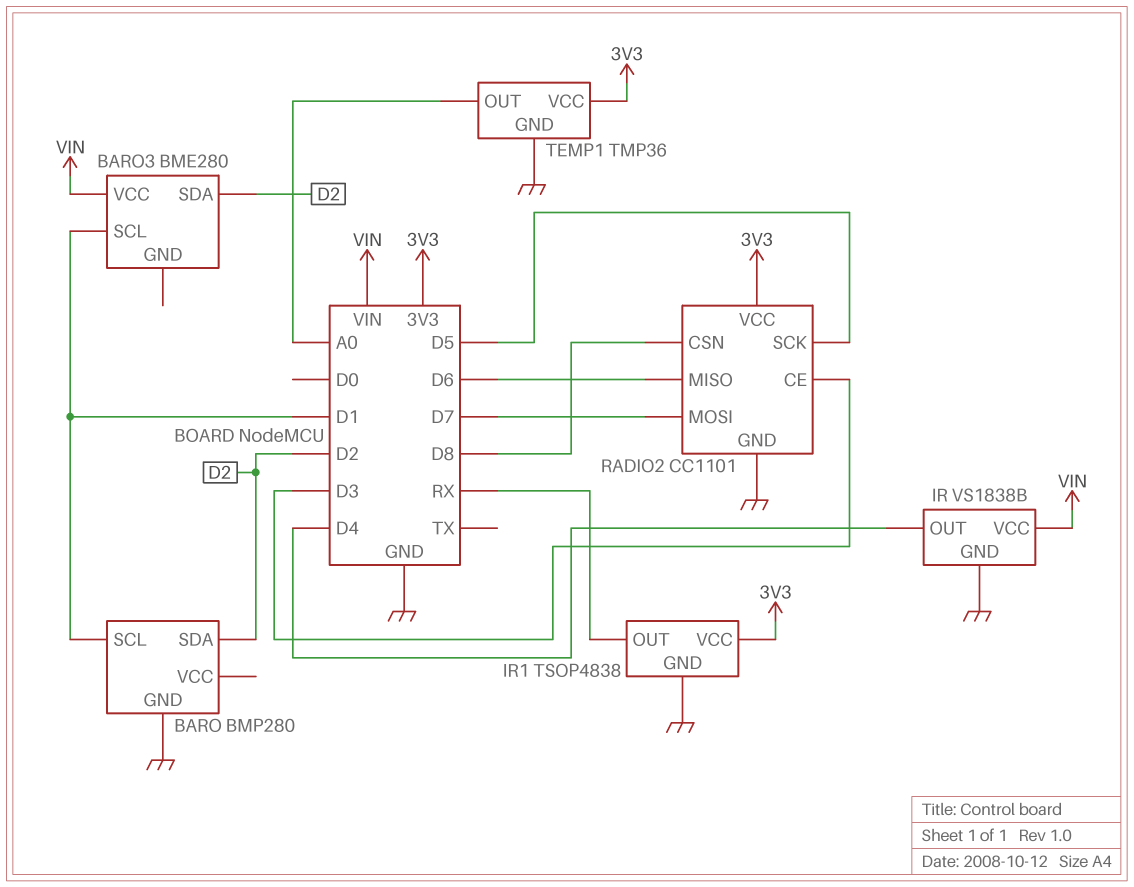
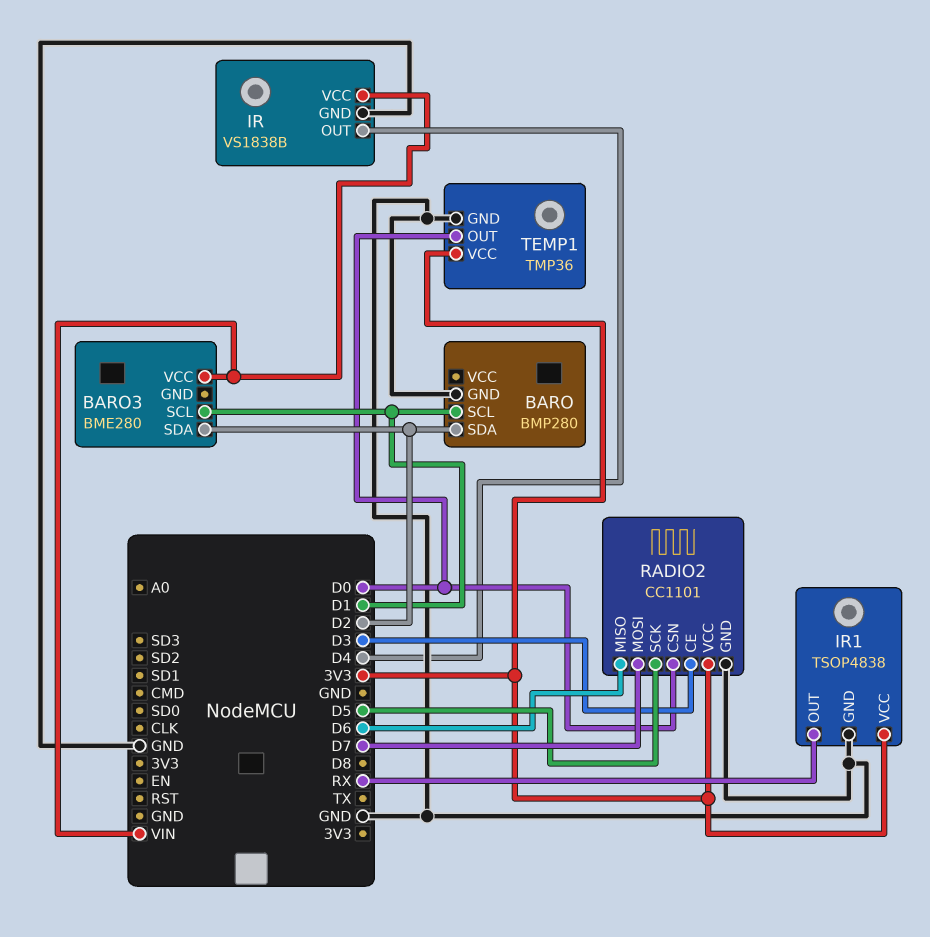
RADIO2 pin CSN: D8 -> D0
TEMP1 pin OUT: A0 -> D0

